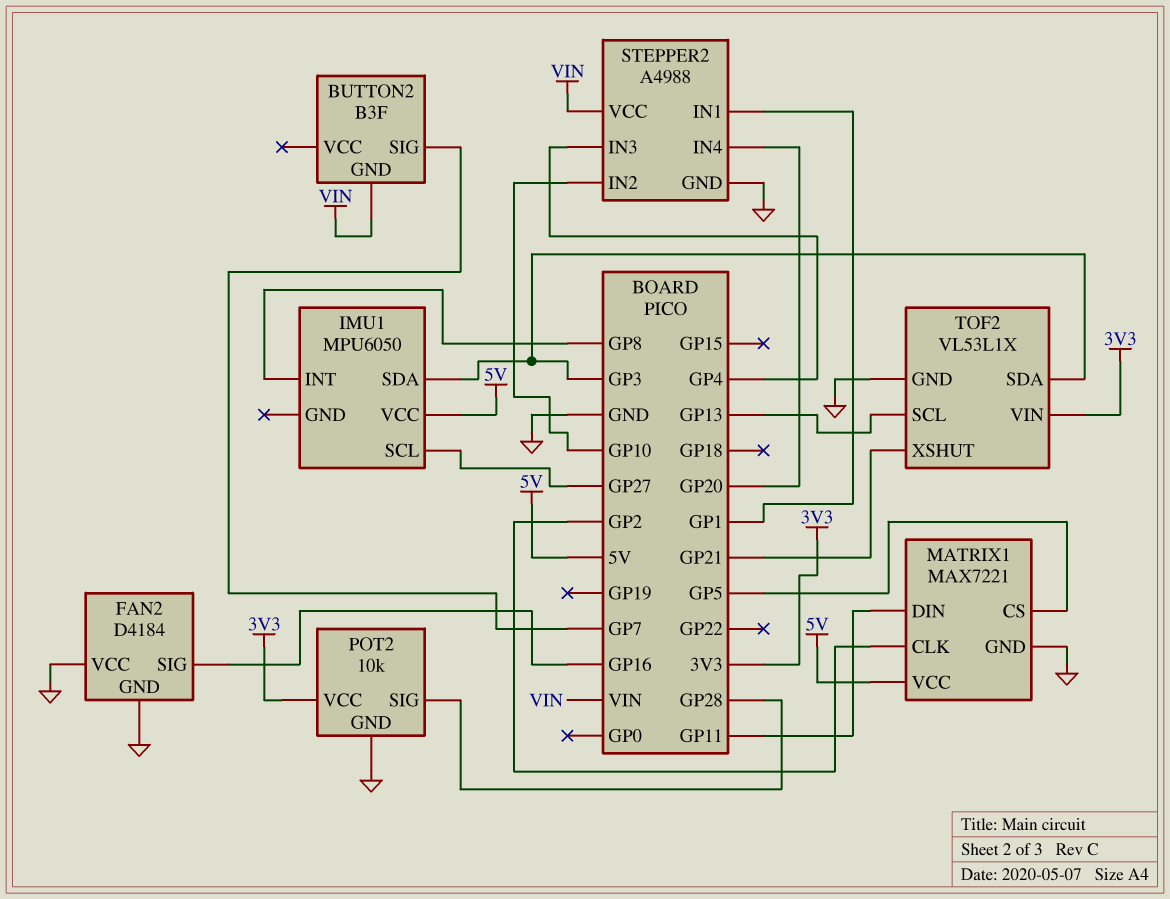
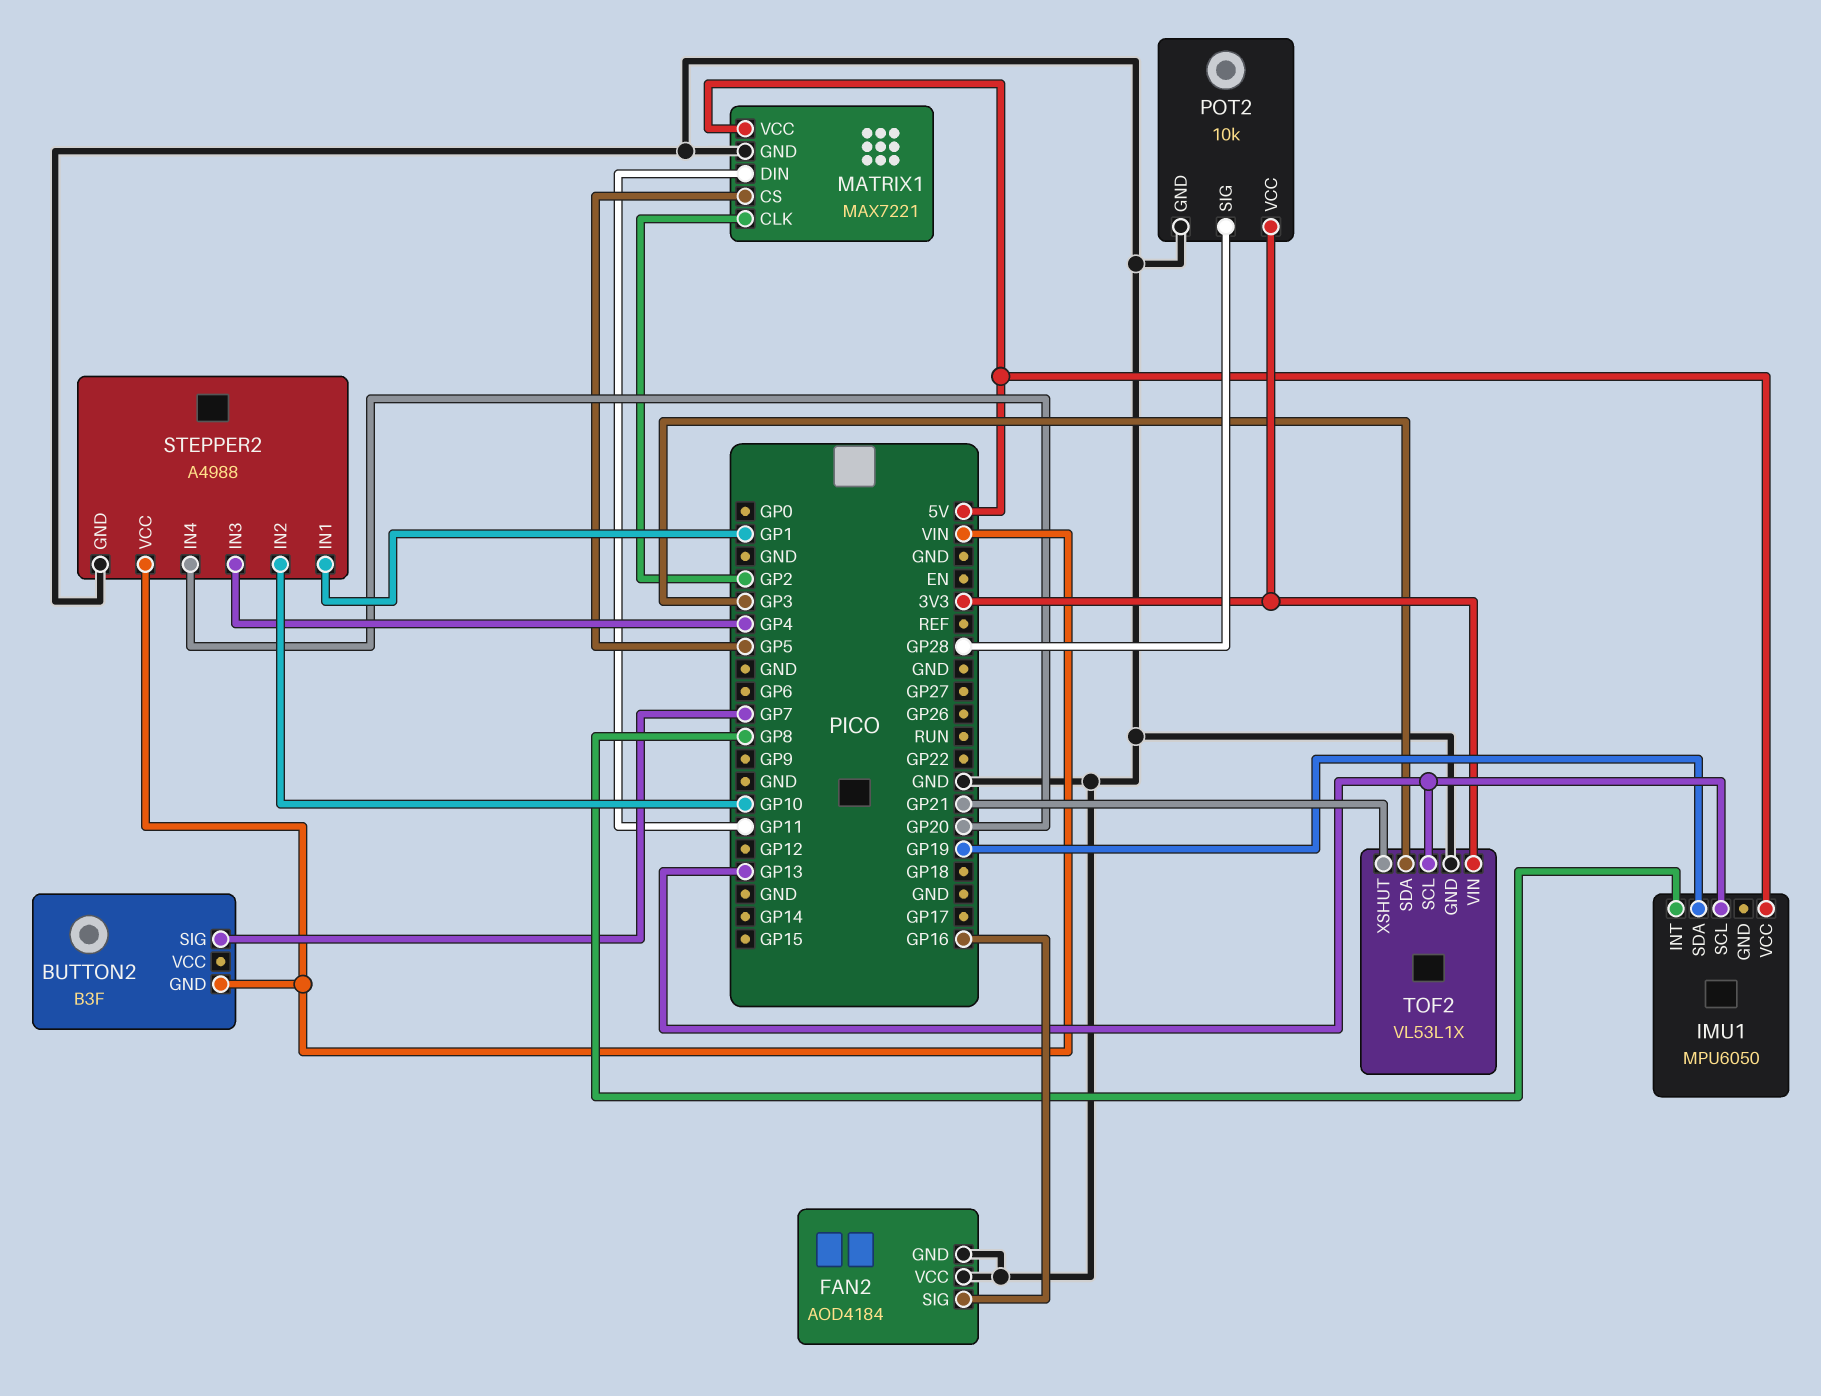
FAN2: D4184 -> AOD4184
IMU1 pin SCL: GP27 -> GP13
IMU1 pin SDA: GP3 -> GP19

